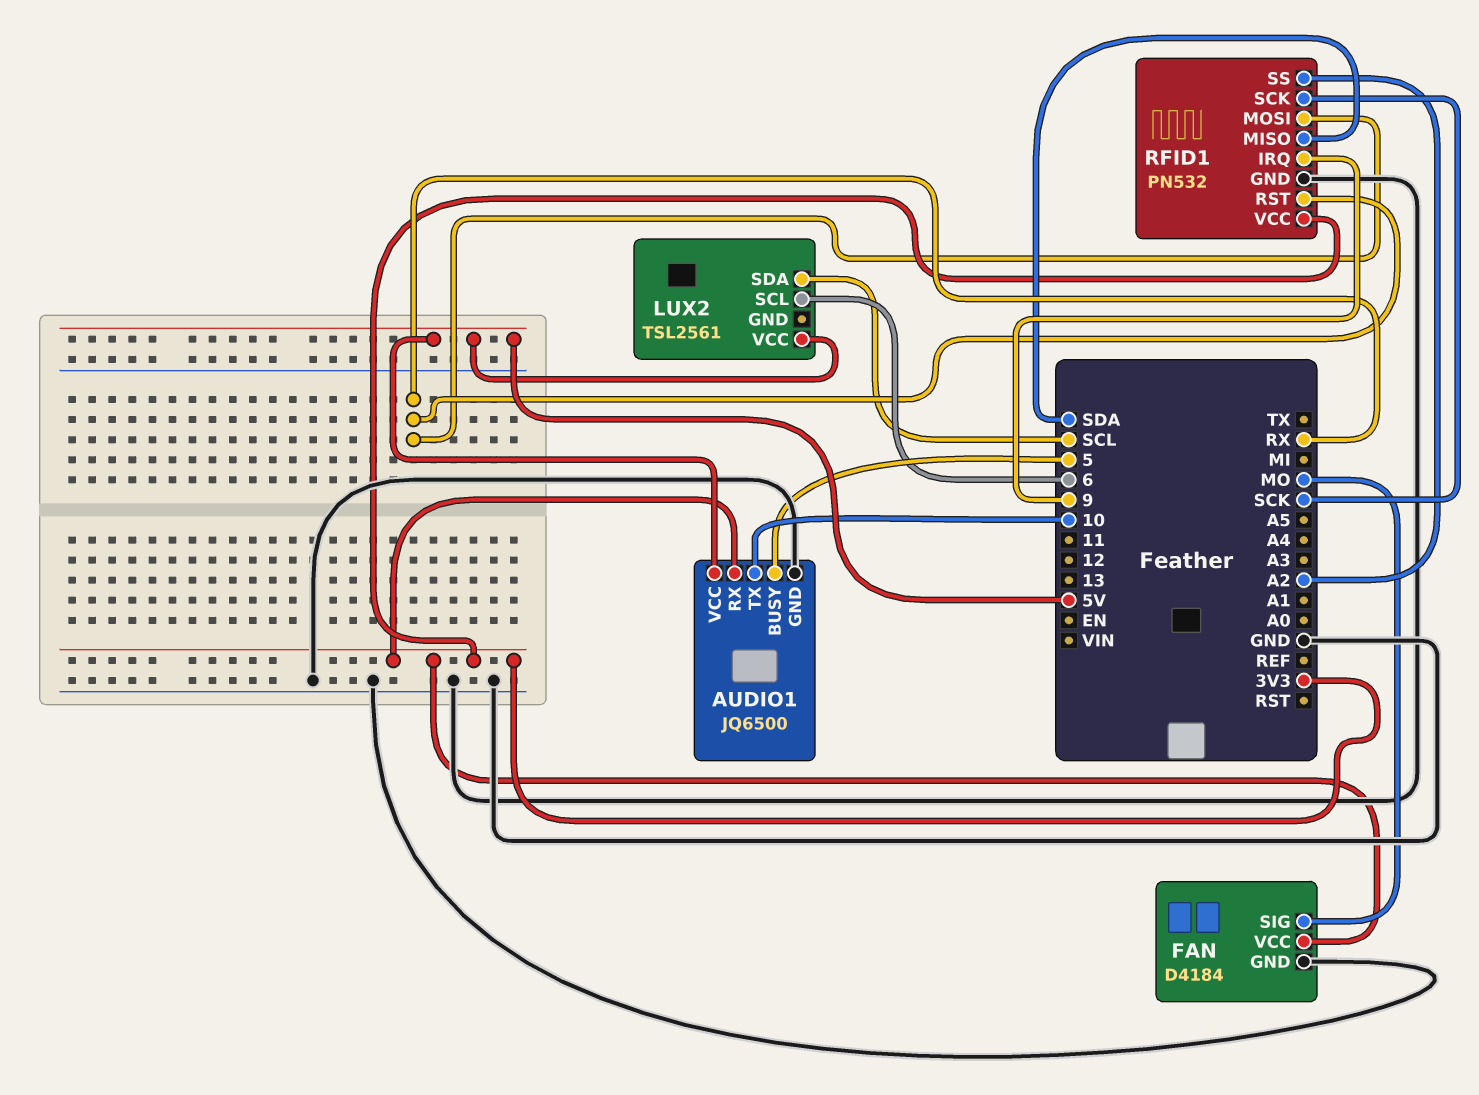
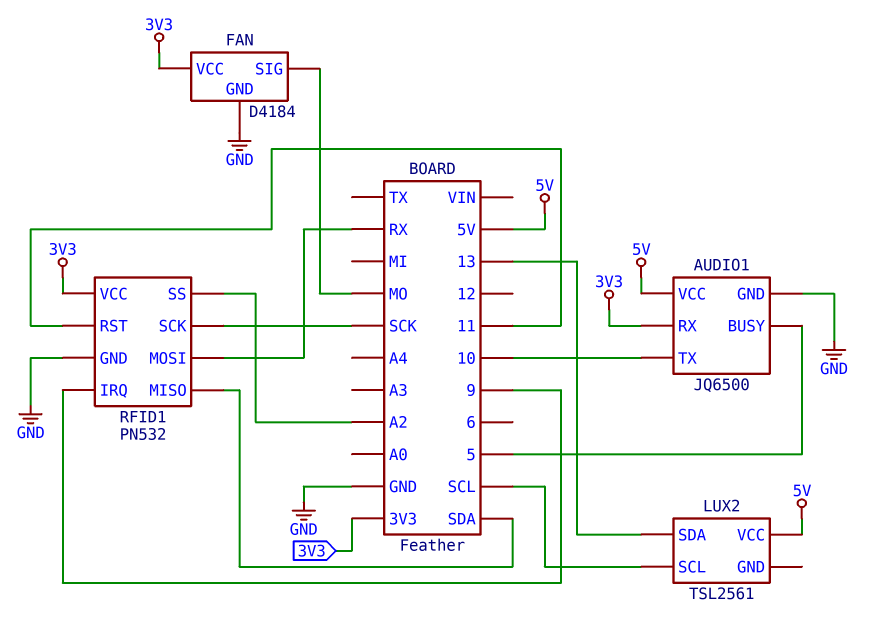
LUX2 pin SCL: 6 -> SCL
LUX2 pin SDA: SCL -> 13
RFID1 pin RST: RX -> 11

